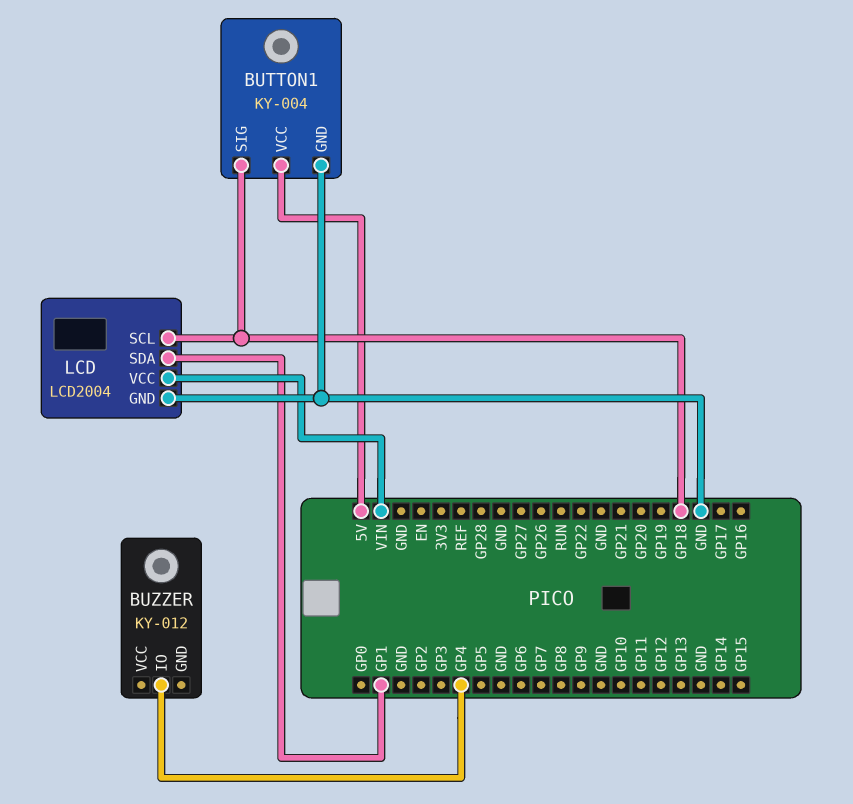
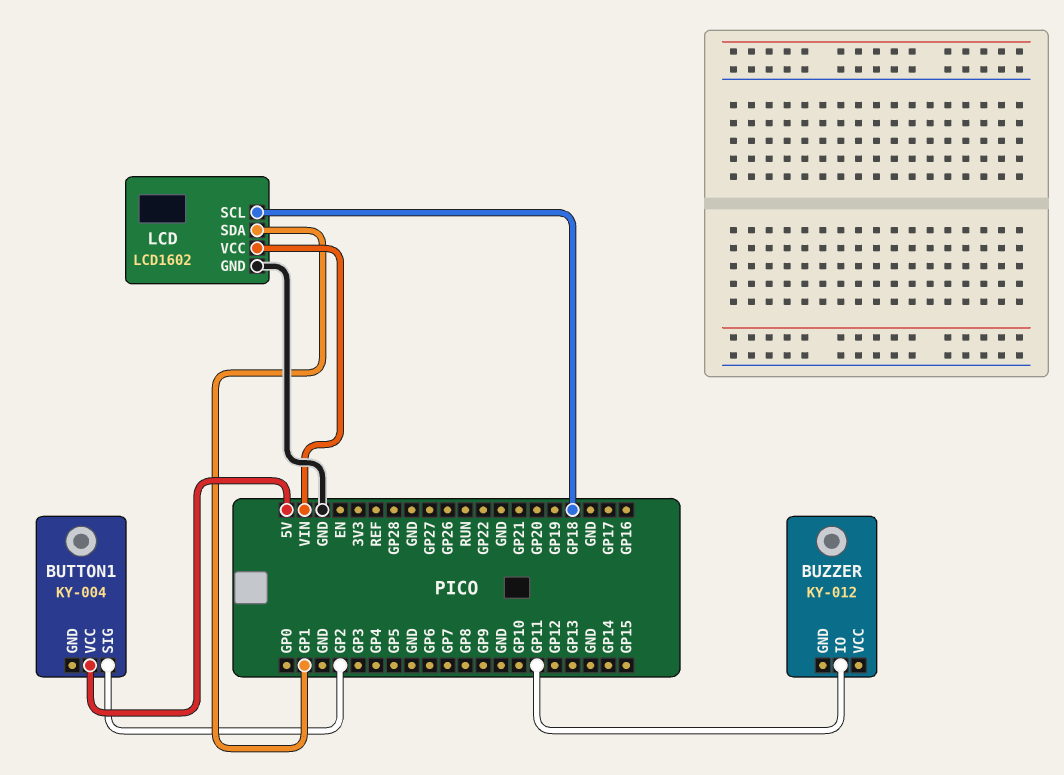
BUTTON1 pin GND: GND -> none
BUTTON1 pin SIG: GP18 -> GP2
BUZZER pin IO: GP4 -> GP11
LCD: LCD2004 -> LCD1602

